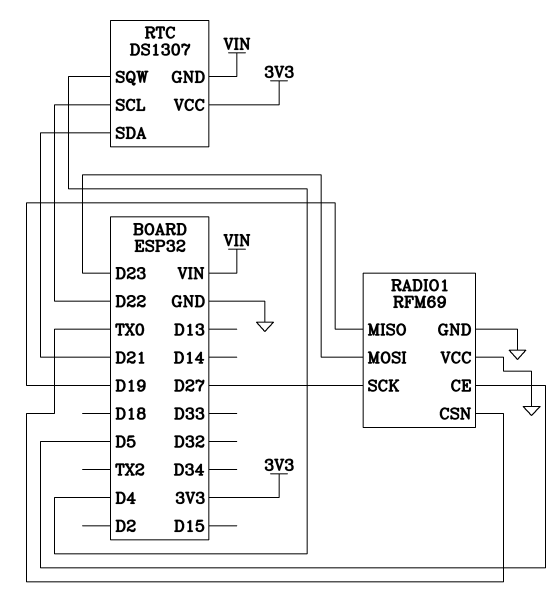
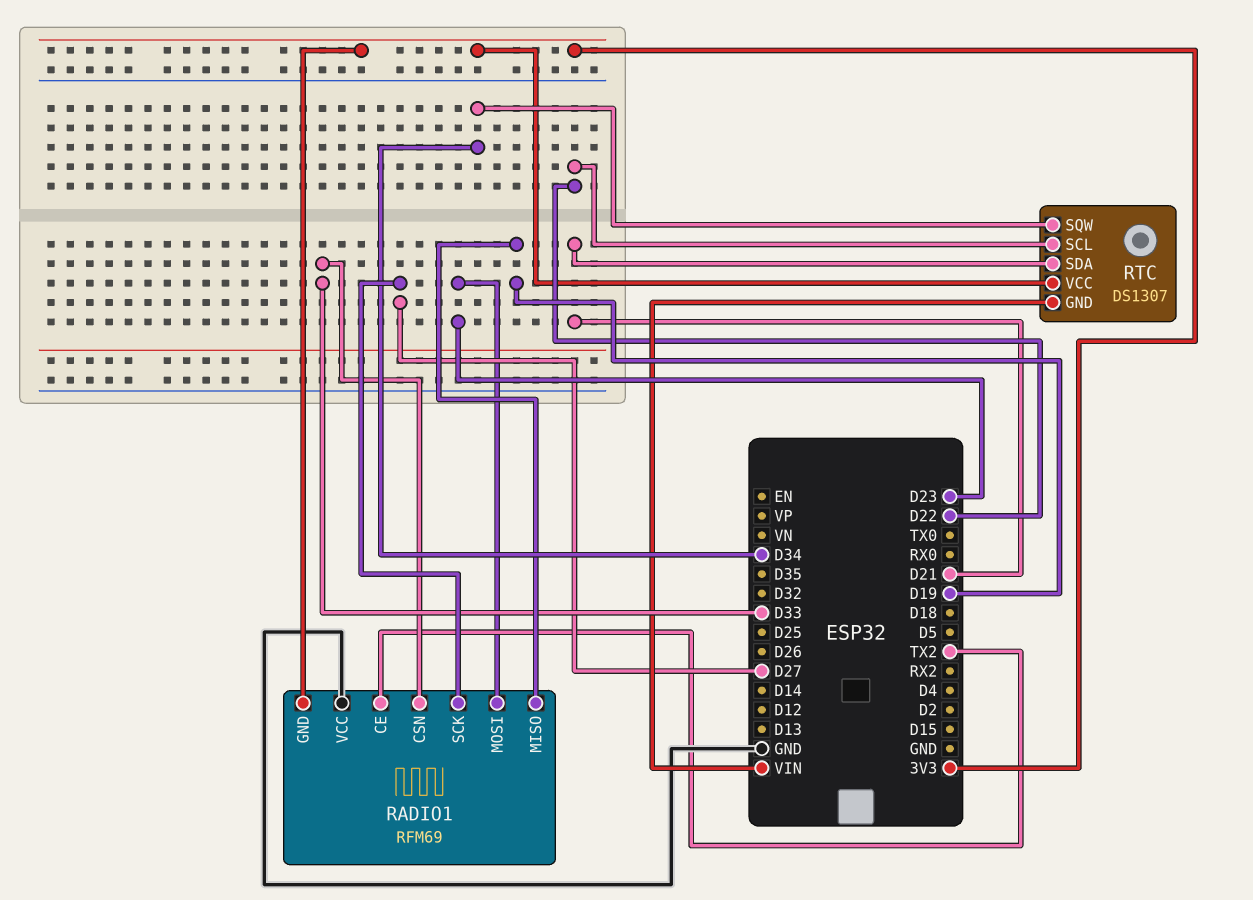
RADIO1 pin CE: D5 -> TX2
RADIO1 pin CSN: TX0 -> D33
RADIO1 pin GND: GND -> 3V3
RTC pin SQW: D4 -> D34

